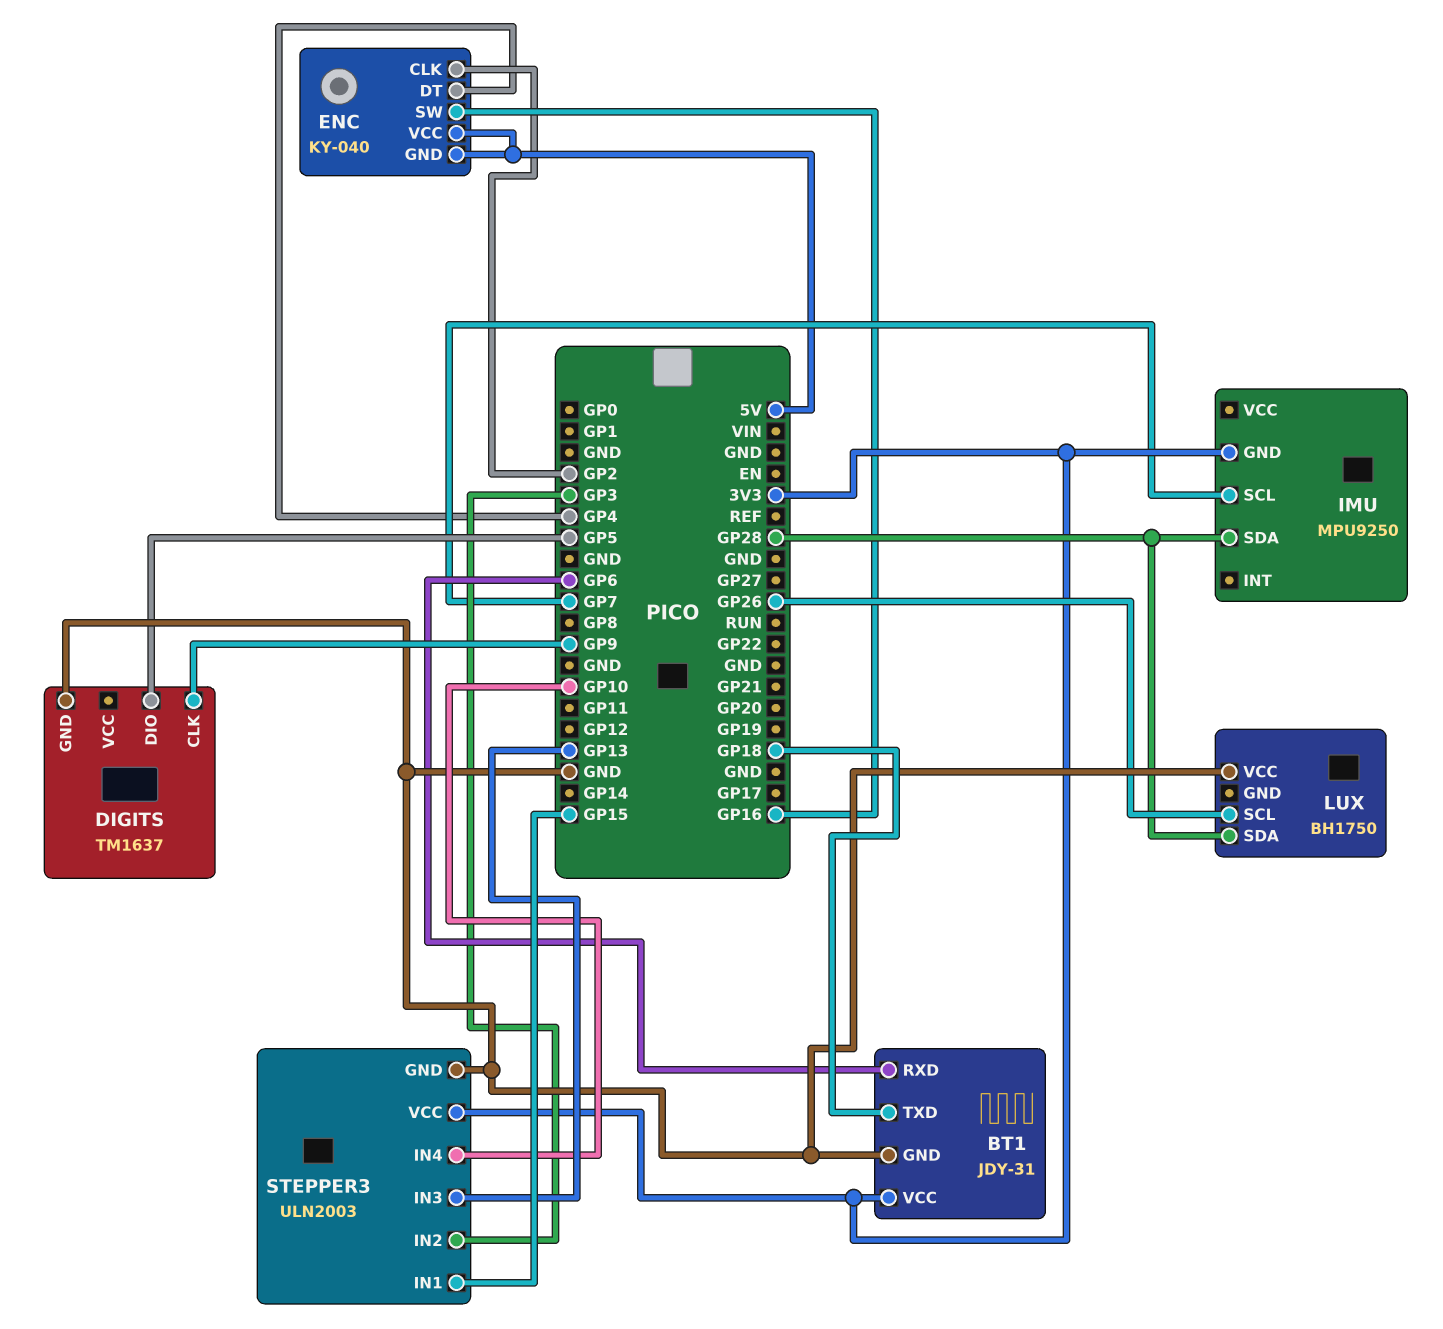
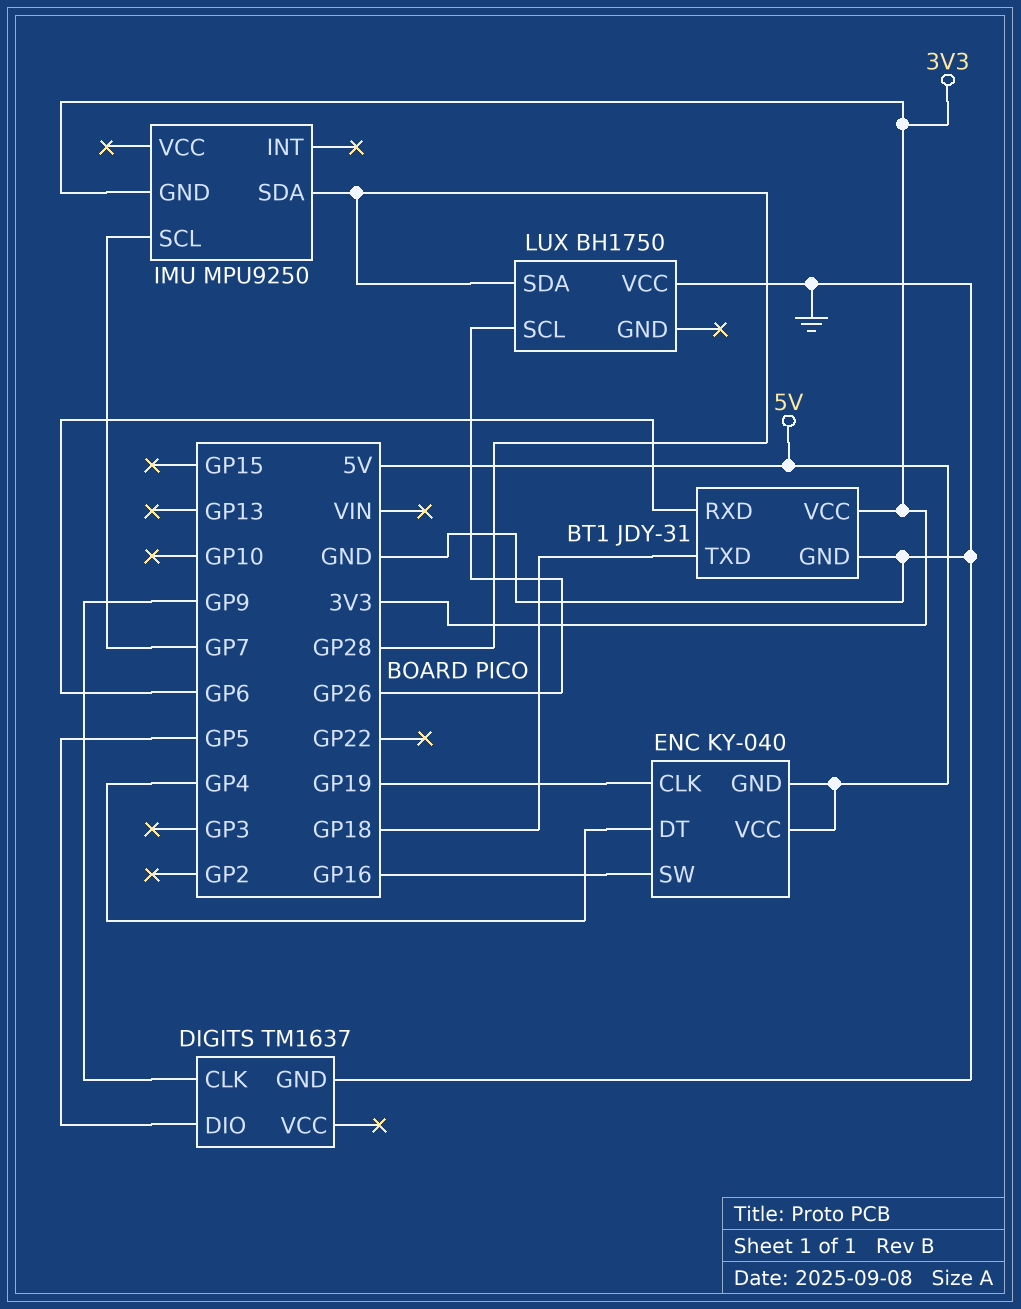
ENC pin CLK: GP2 -> GP19
STEPPER3: ULN2003 -> none
STEPPER3 pin GND: GND -> none
STEPPER3 pin IN1: GP15 -> none
STEPPER3 pin IN2: GP3 -> none
STEPPER3 pin IN3: GP13 -> none
STEPPER3 pin IN4: GP10 -> none
STEPPER3 pin VCC: 3V3 -> none

